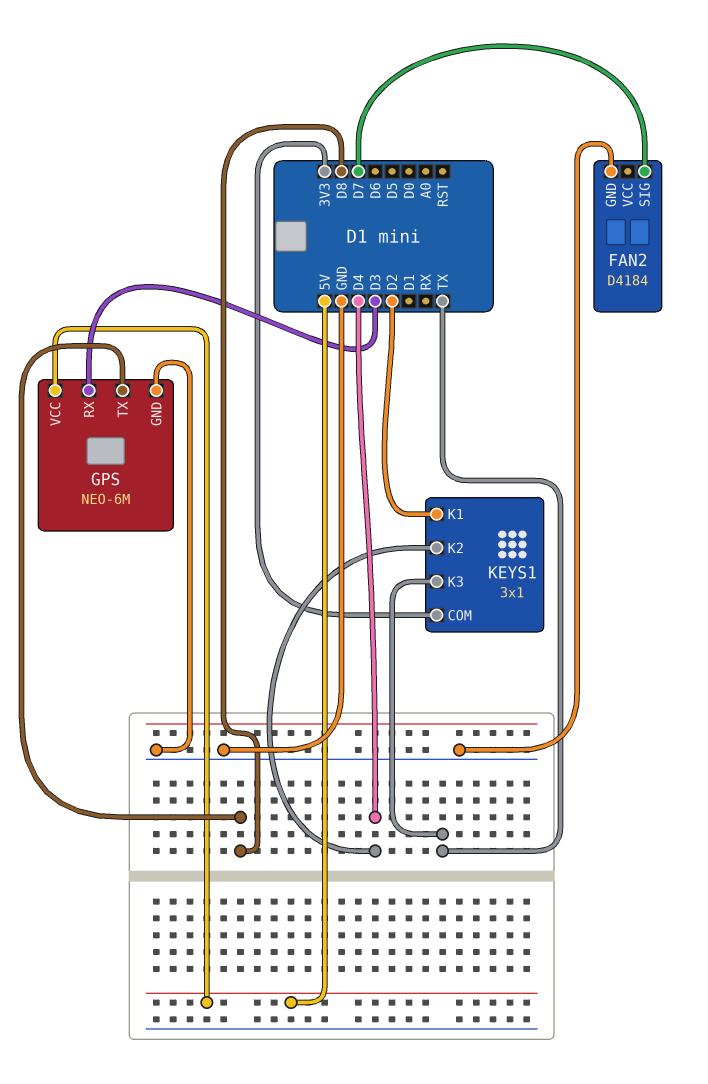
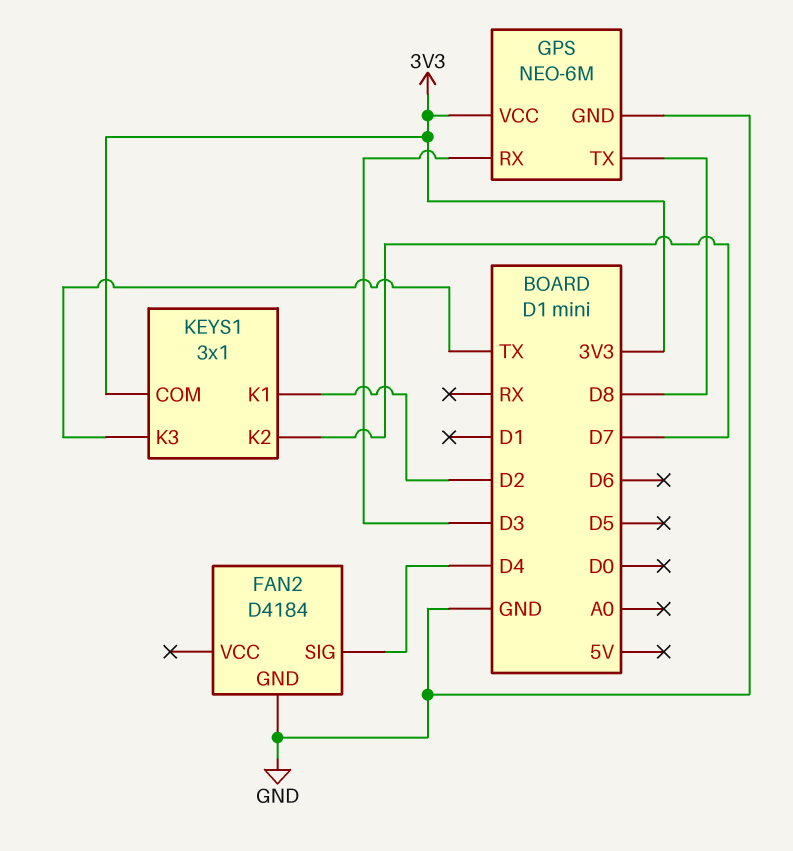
FAN2 pin SIG: D7 -> D4
GPS pin VCC: 5V -> 3V3
KEYS1 pin K2: D4 -> D7

